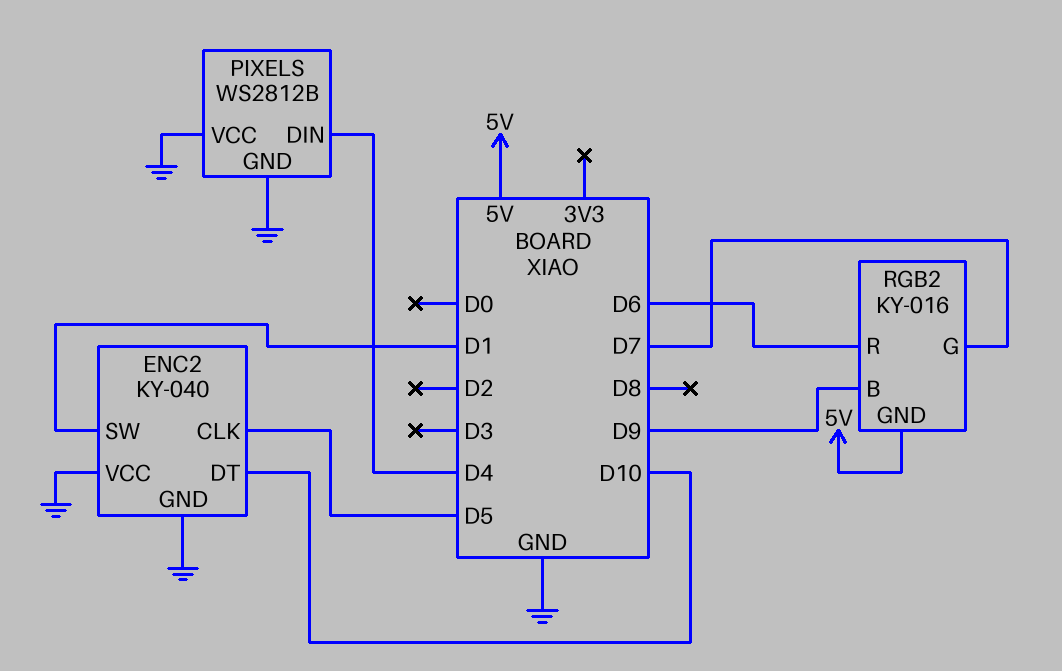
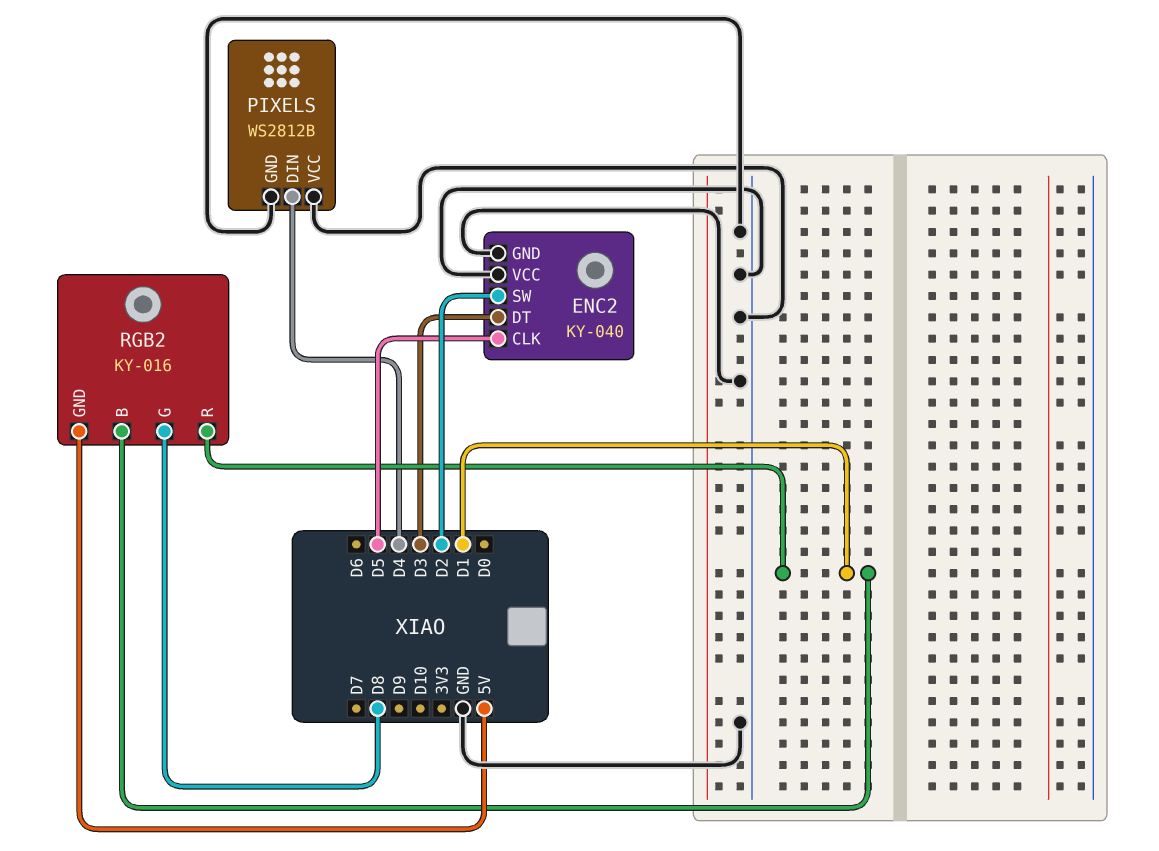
ENC2 pin DT: D10 -> D3
ENC2 pin SW: D1 -> D2
RGB2 pin B: D9 -> D1
RGB2 pin G: D7 -> D8
RGB2 pin R: D6 -> D1

